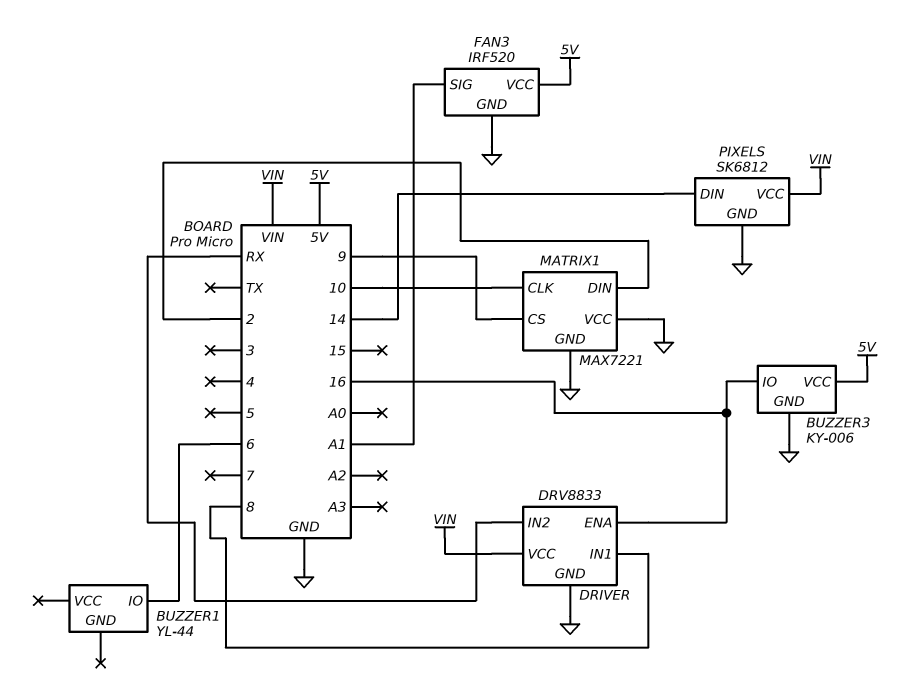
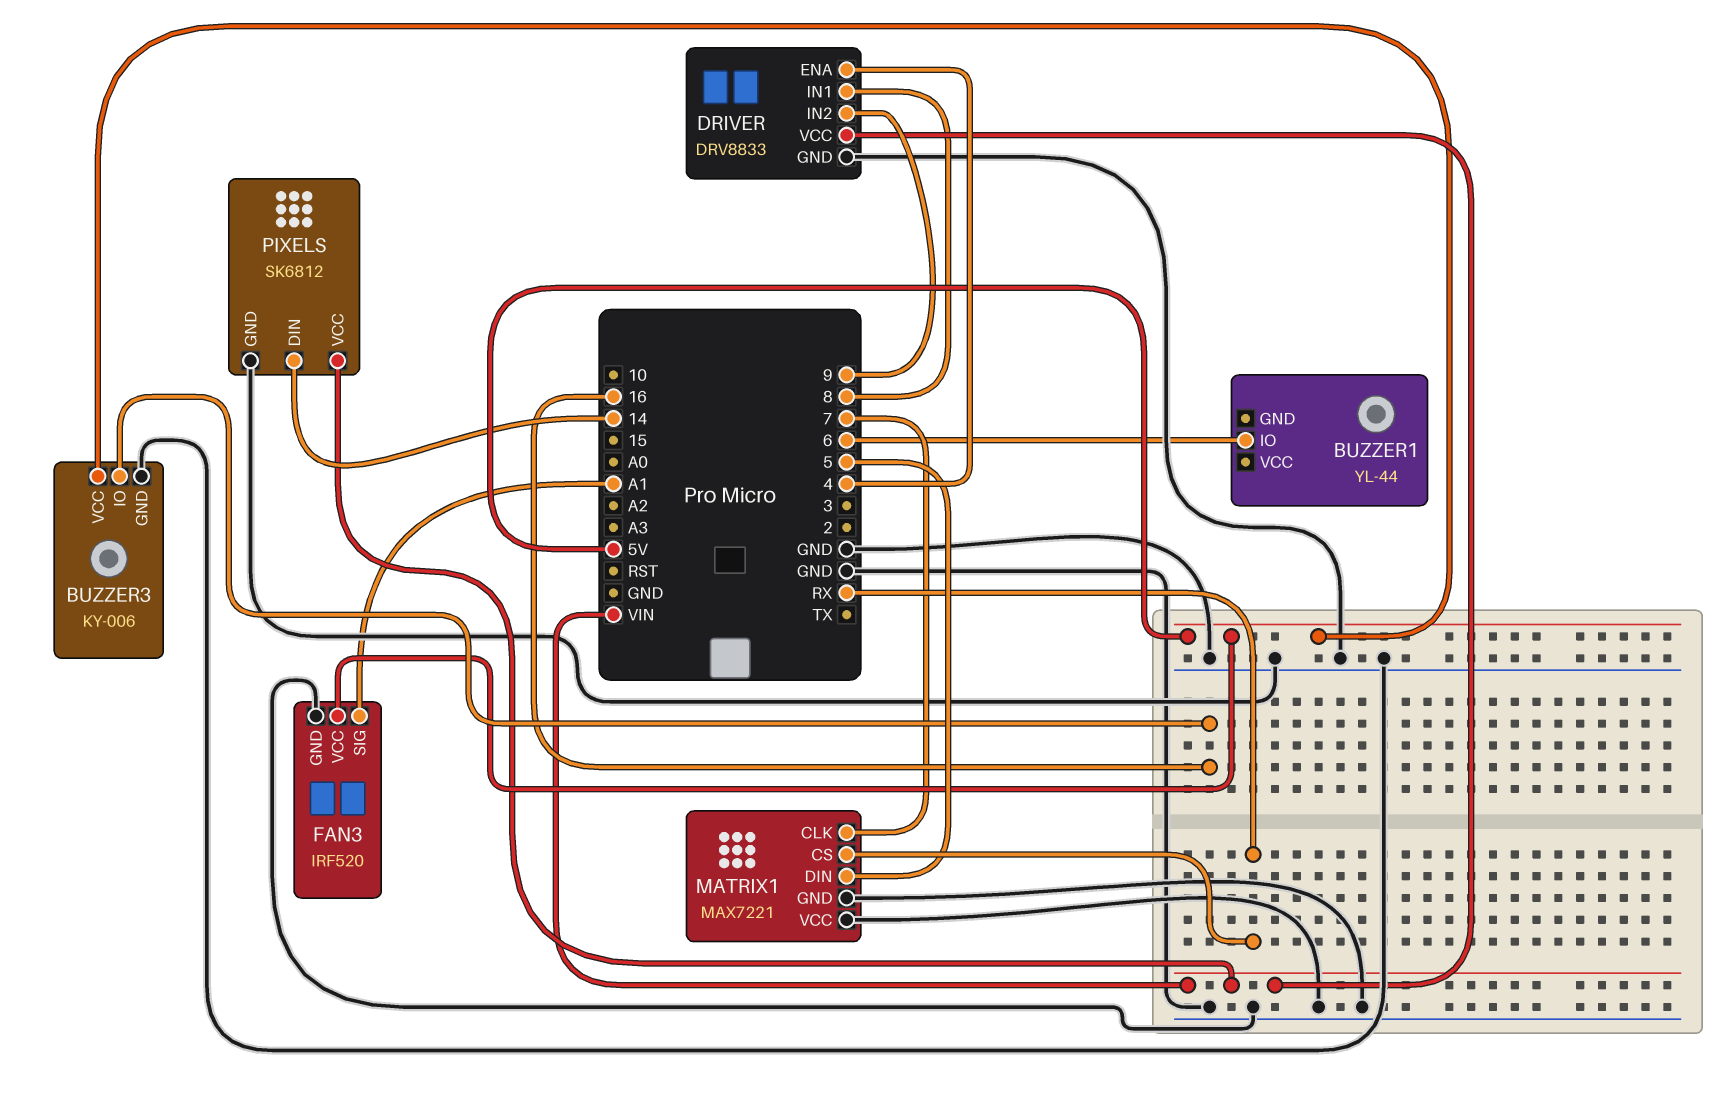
DRIVER pin ENA: 16 -> 4
DRIVER pin IN2: RX -> 9
MATRIX1 pin CLK: 10 -> 7
MATRIX1 pin CS: 9 -> RX
MATRIX1 pin DIN: 2 -> 5

